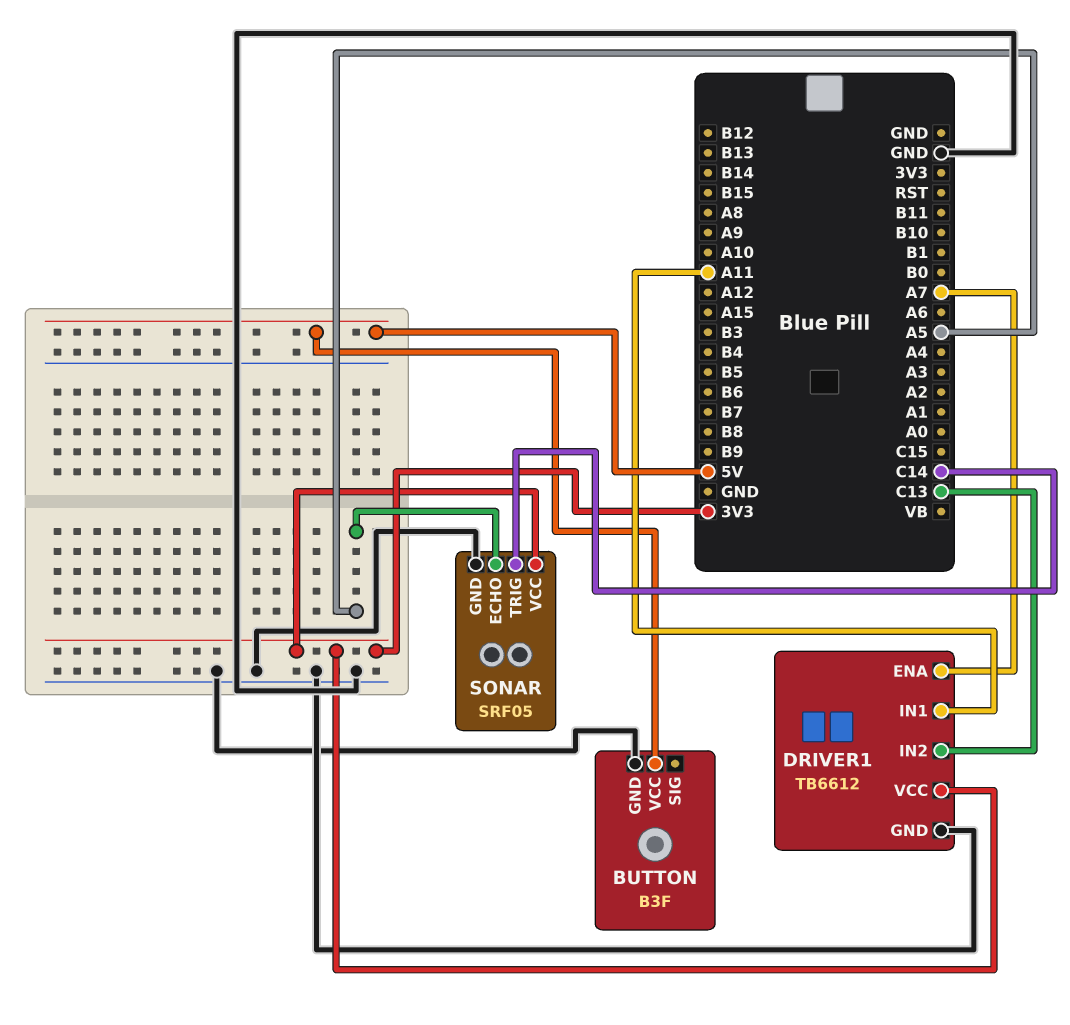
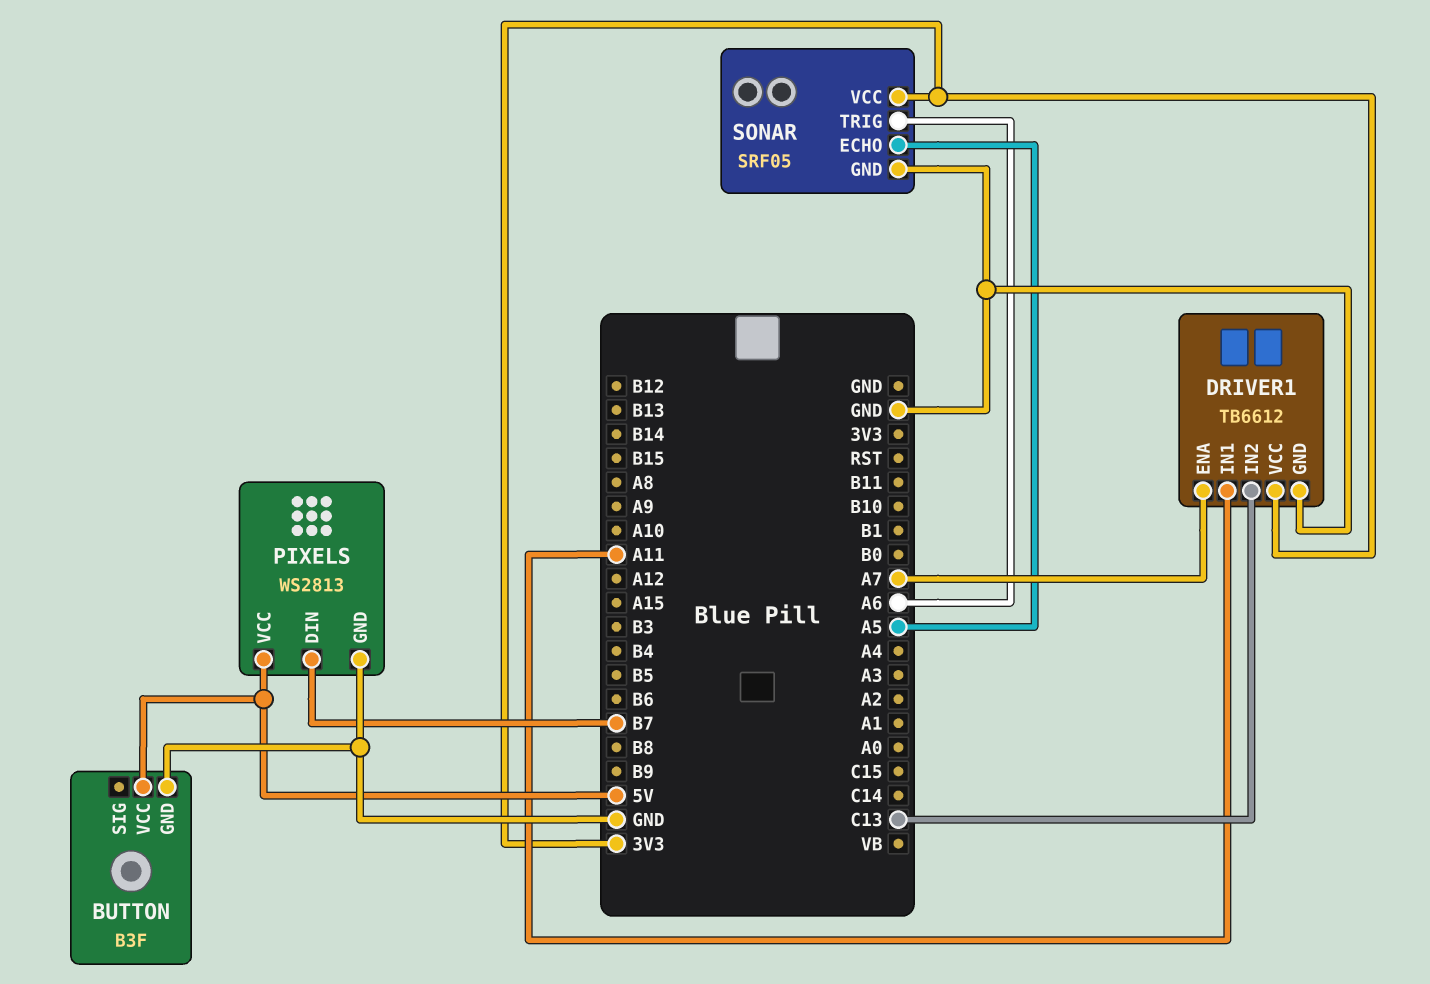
PIXELS: none -> WS2813
PIXELS pin DIN: none -> B7
PIXELS pin GND: none -> GND
PIXELS pin VCC: none -> 5V
SONAR pin TRIG: C14 -> A6

